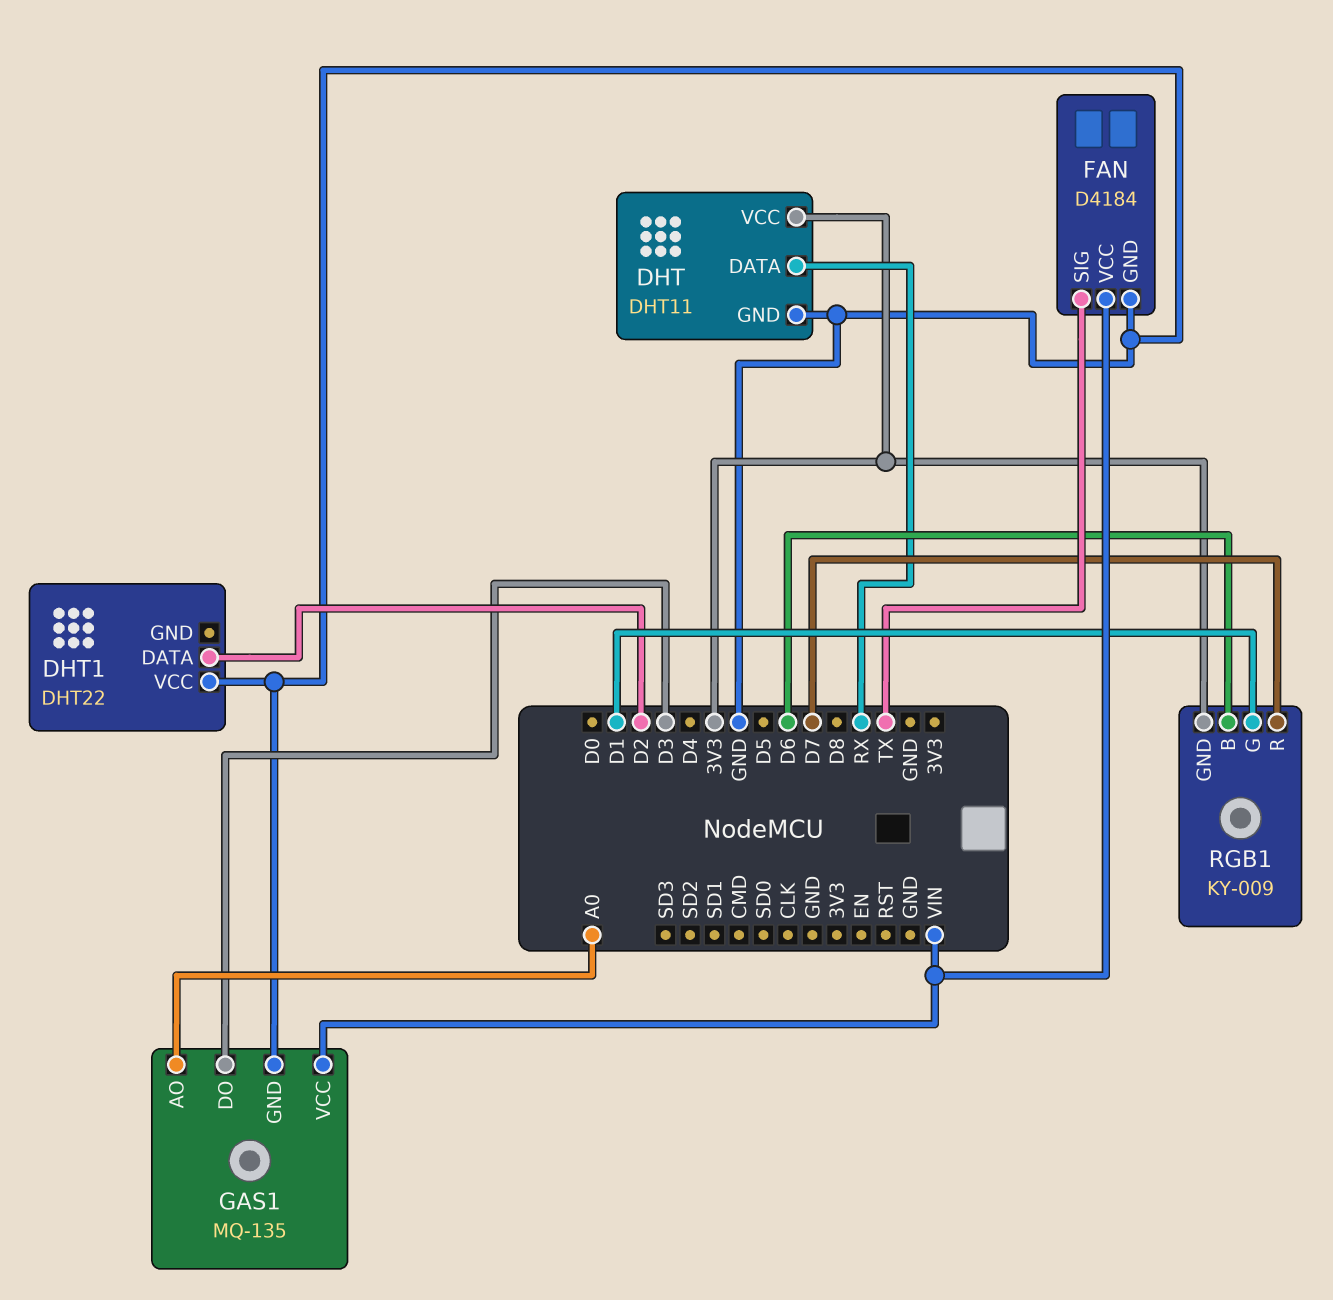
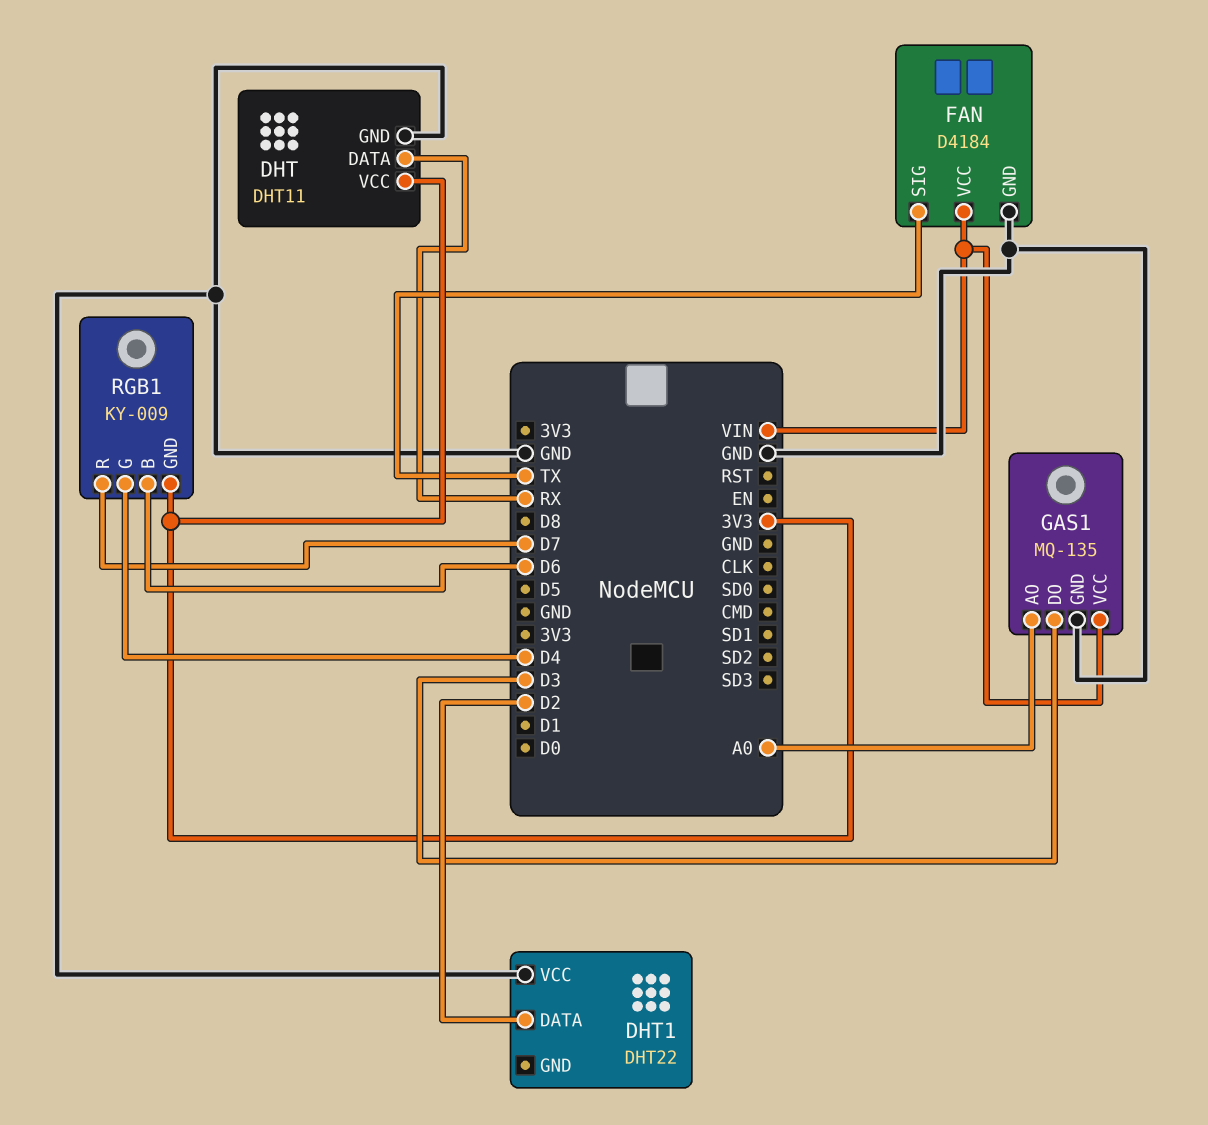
RGB1 pin G: D1 -> D4

